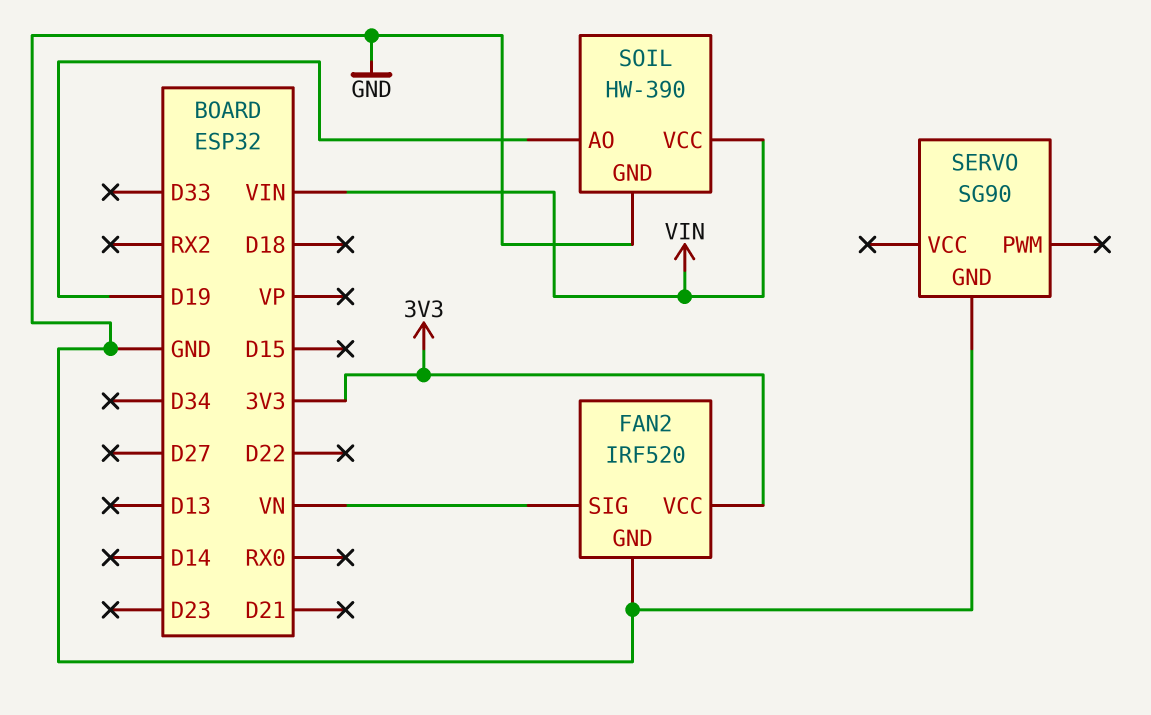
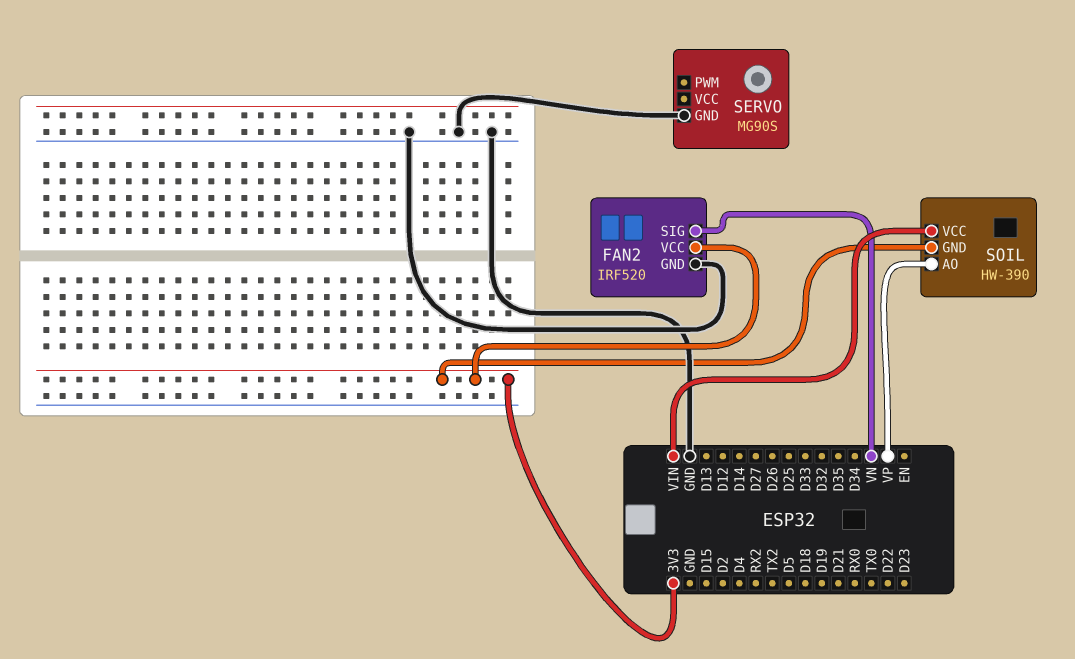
SERVO: SG90 -> MG90S
SOIL pin AO: D19 -> VP
SOIL pin GND: GND -> 3V3

